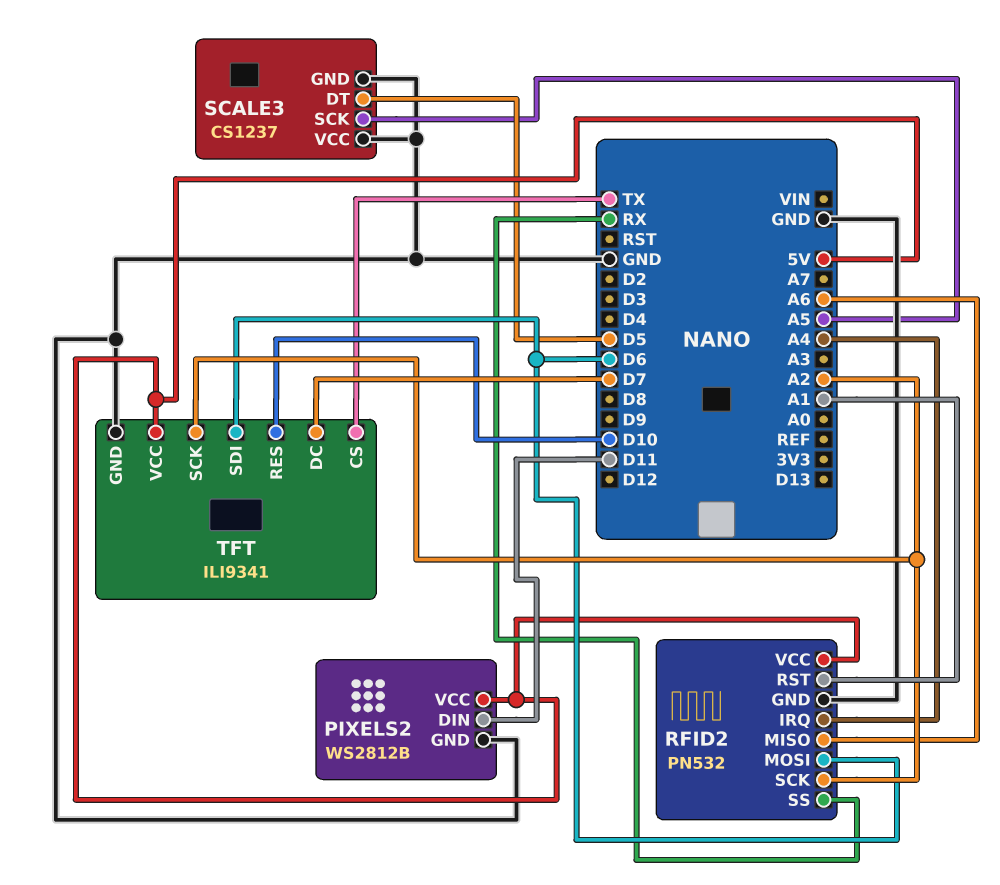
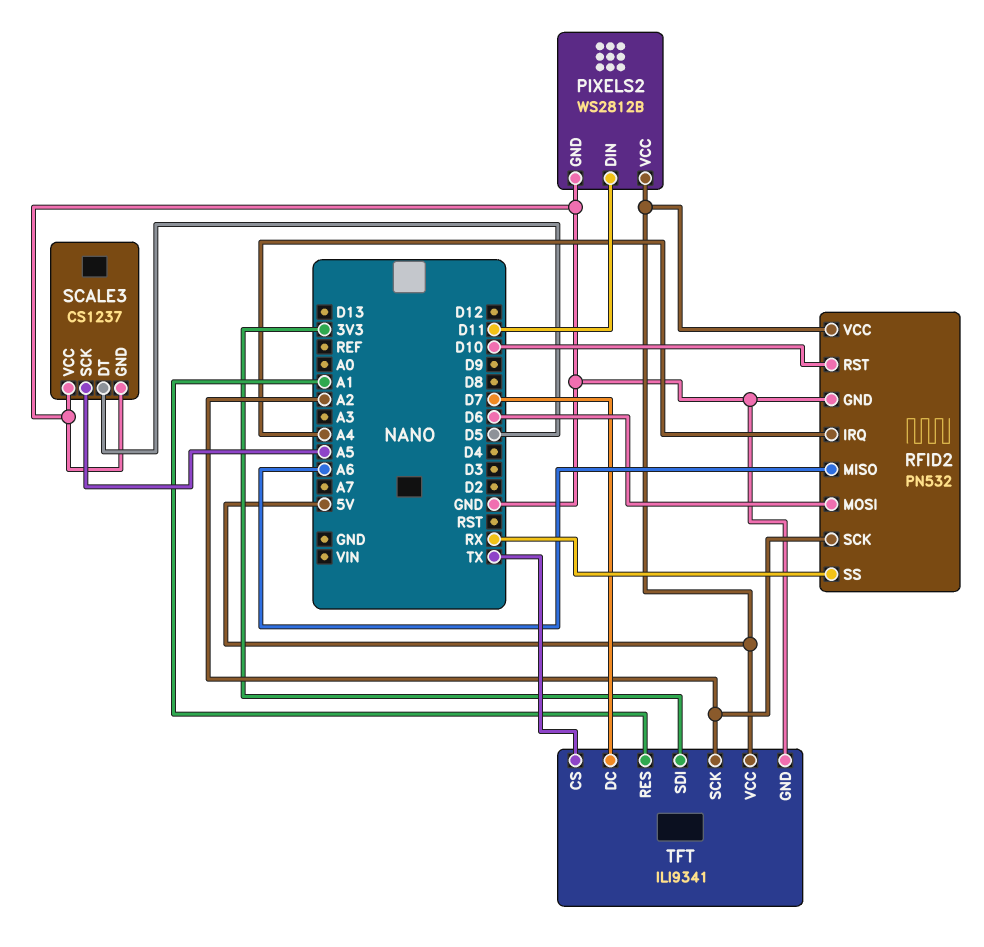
RFID2 pin RST: A1 -> D10
TFT pin RES: D10 -> A1
TFT pin SDI: D6 -> 3V3

